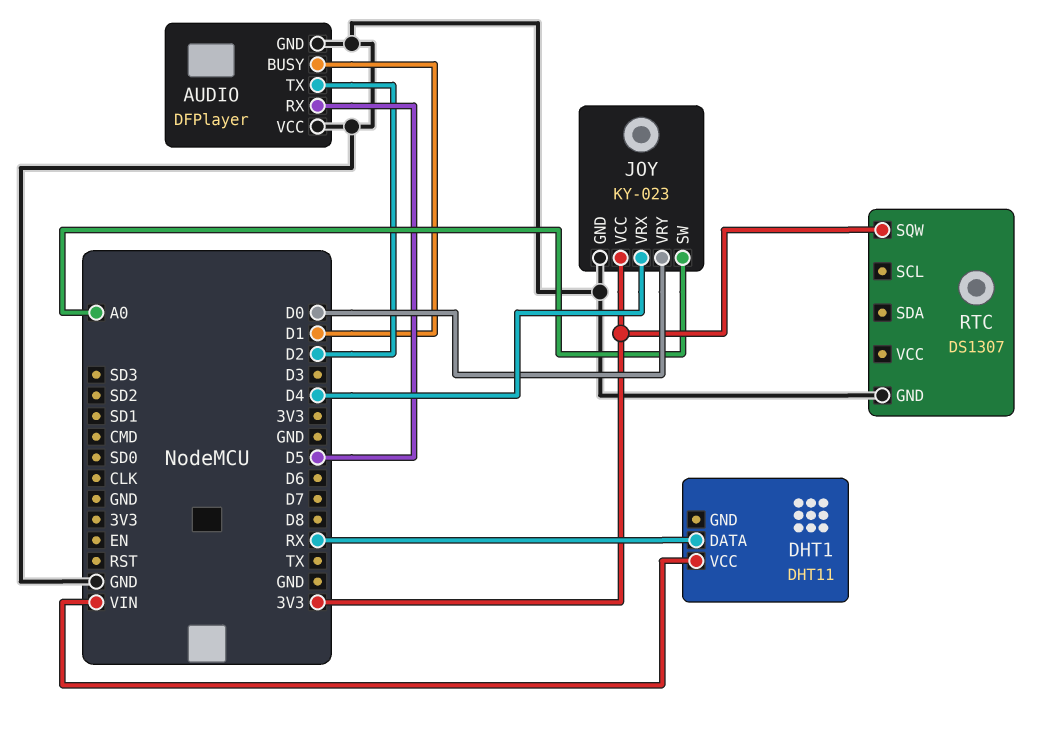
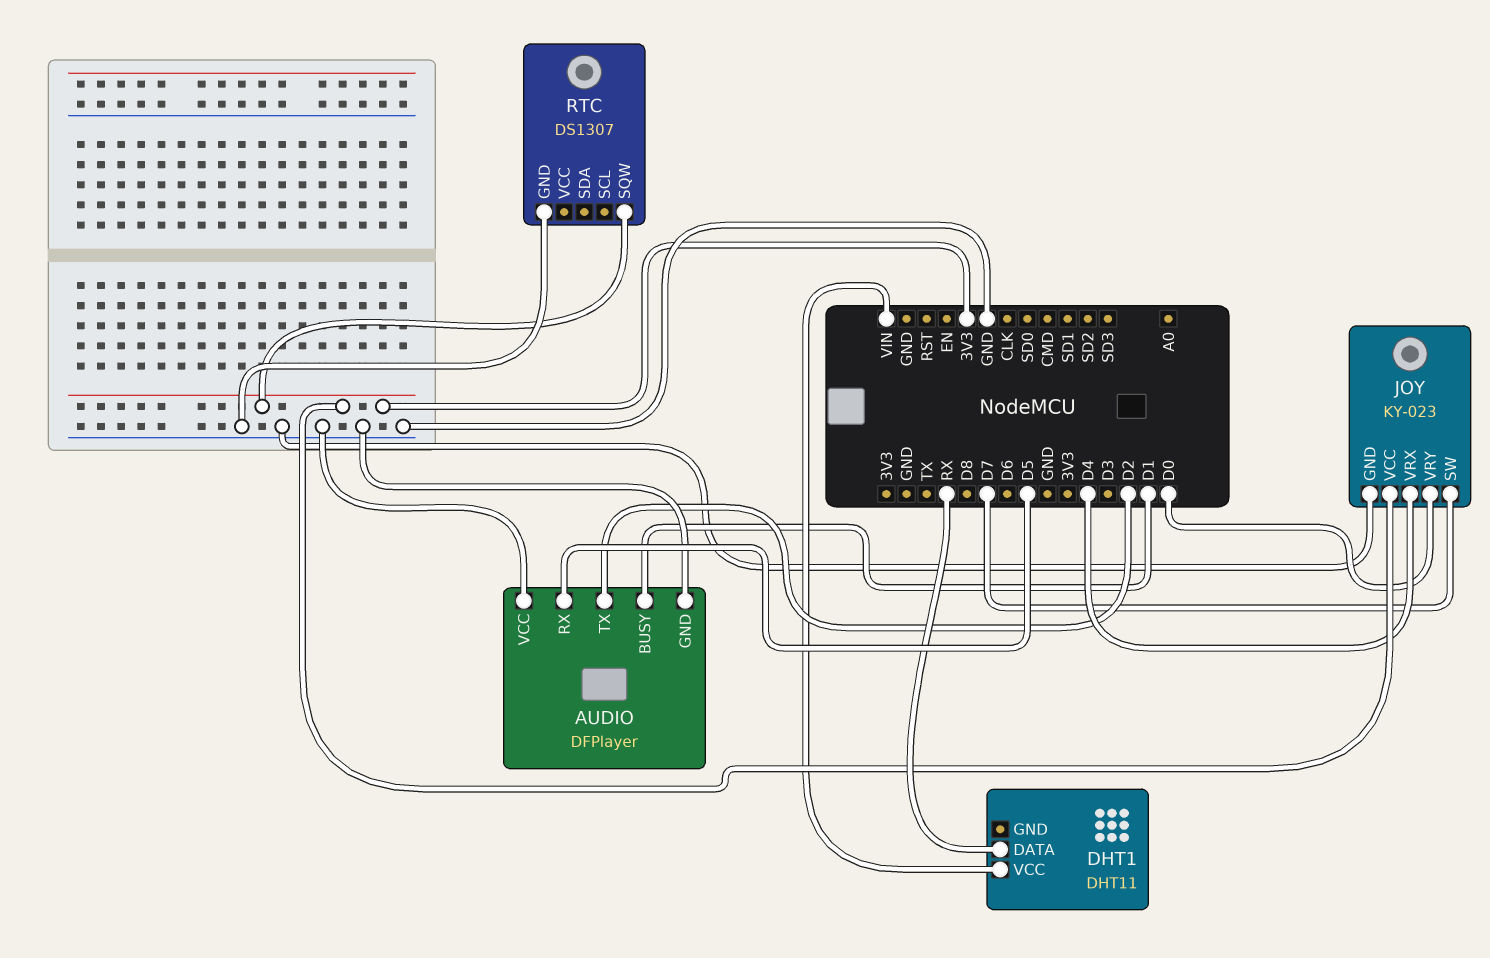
JOY pin SW: A0 -> D7

